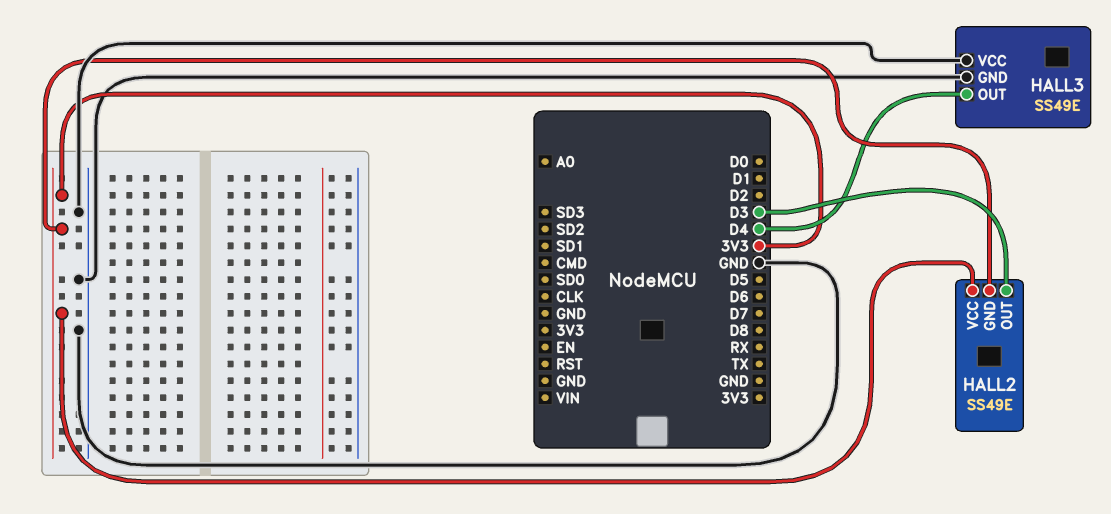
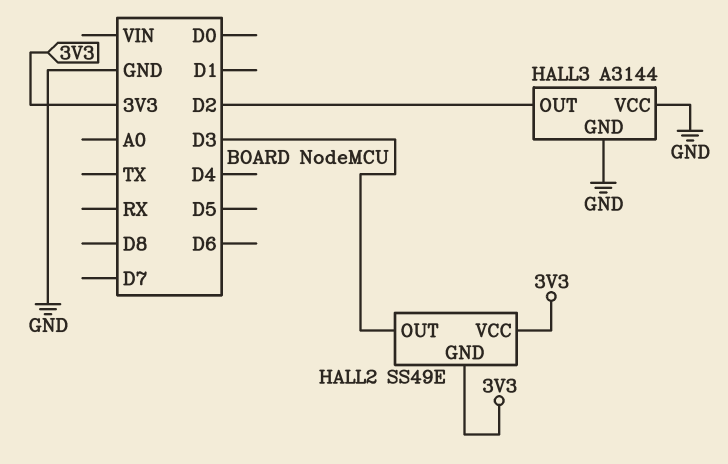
HALL3: SS49E -> A3144
HALL3 pin OUT: D4 -> D2

